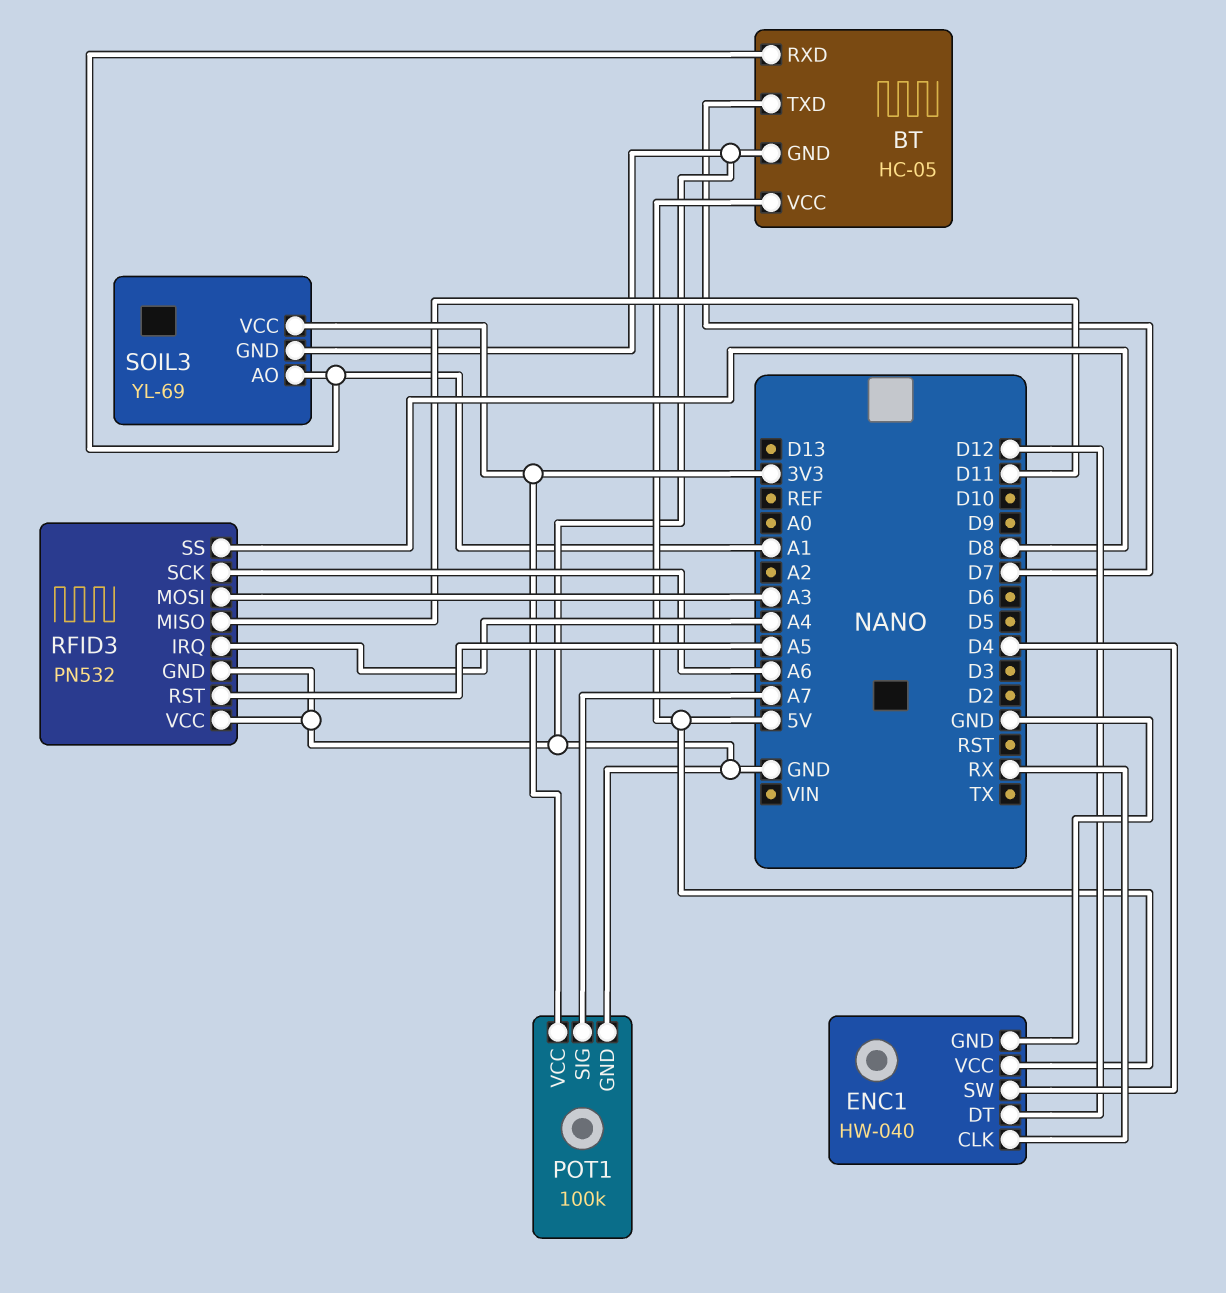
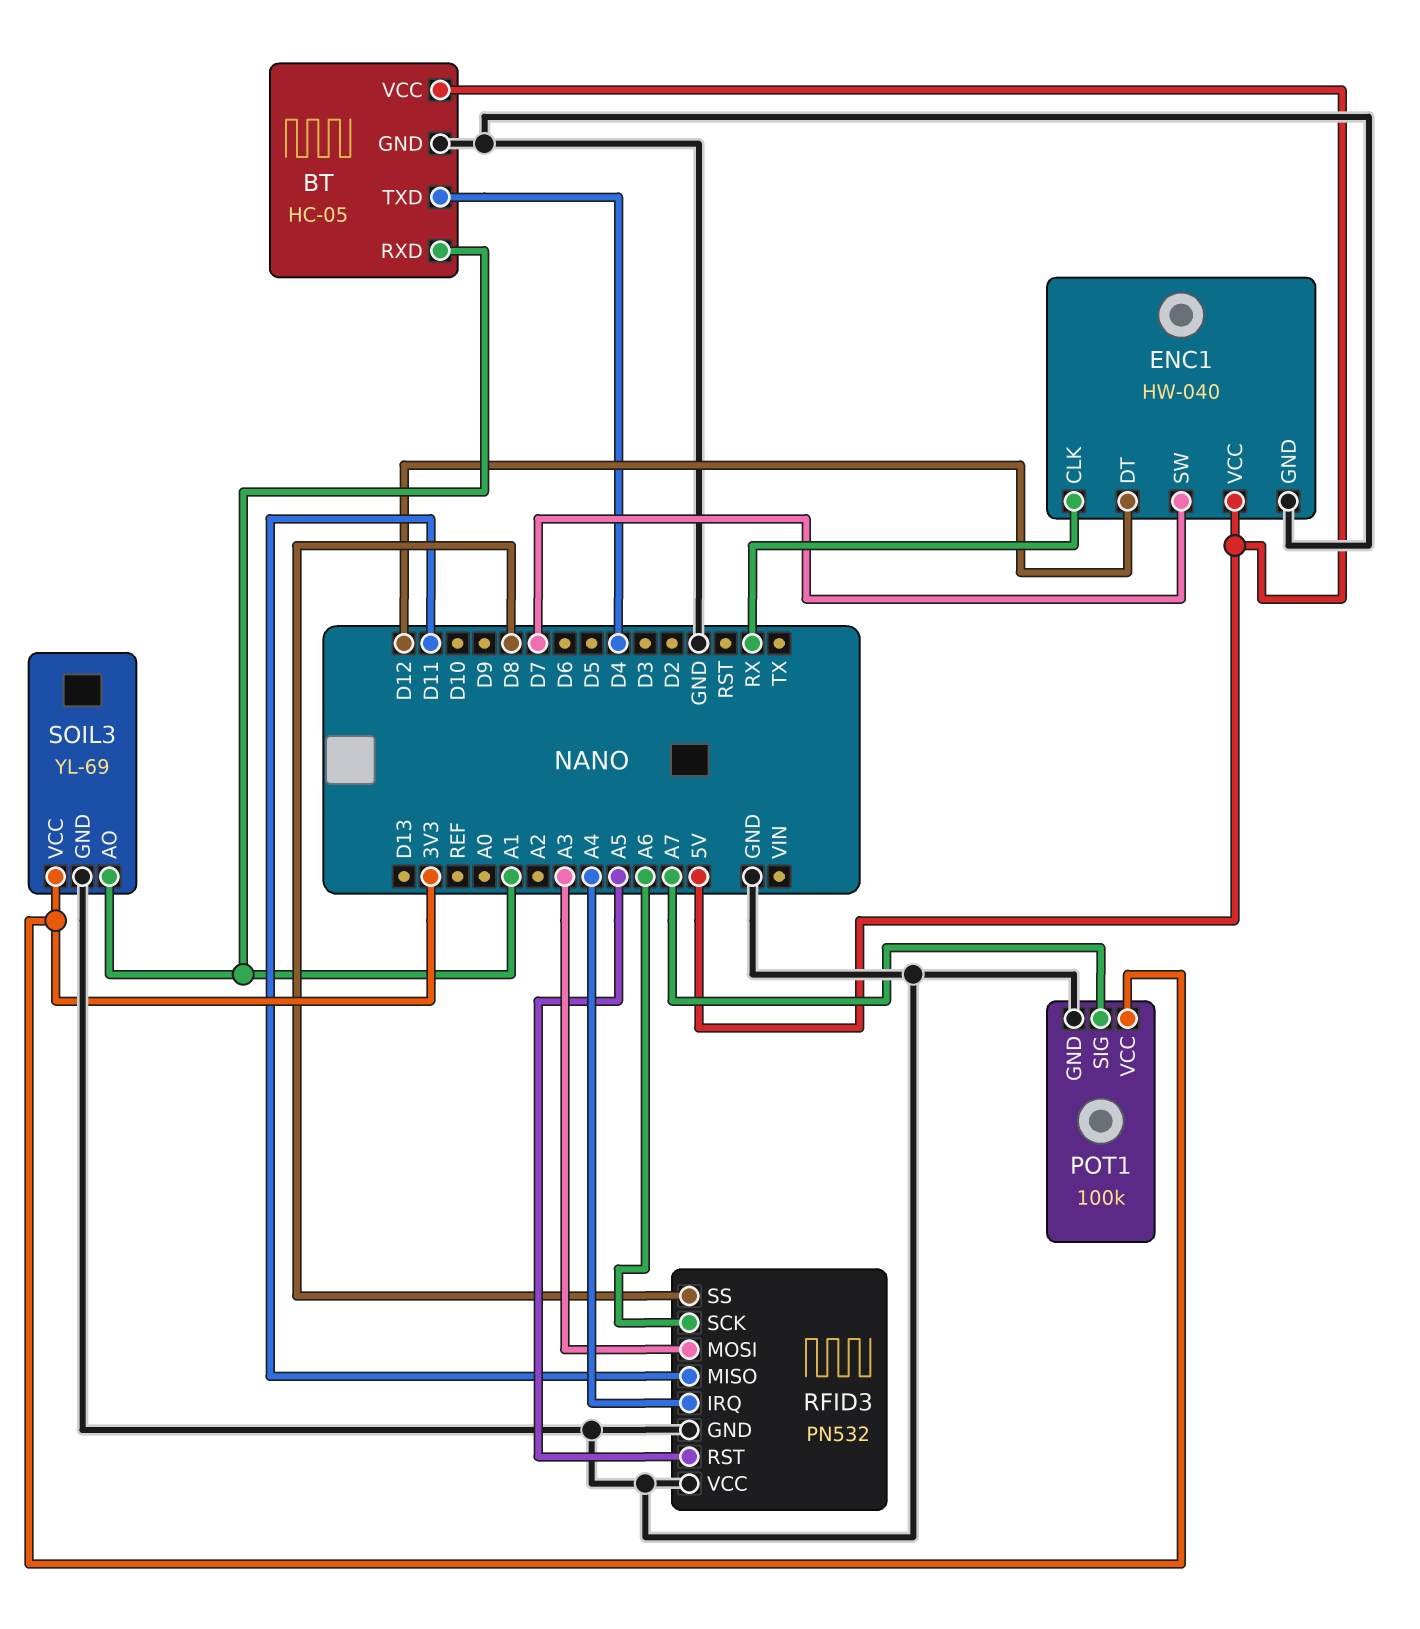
BT pin TXD: D7 -> D4
ENC1 pin SW: D4 -> D7

